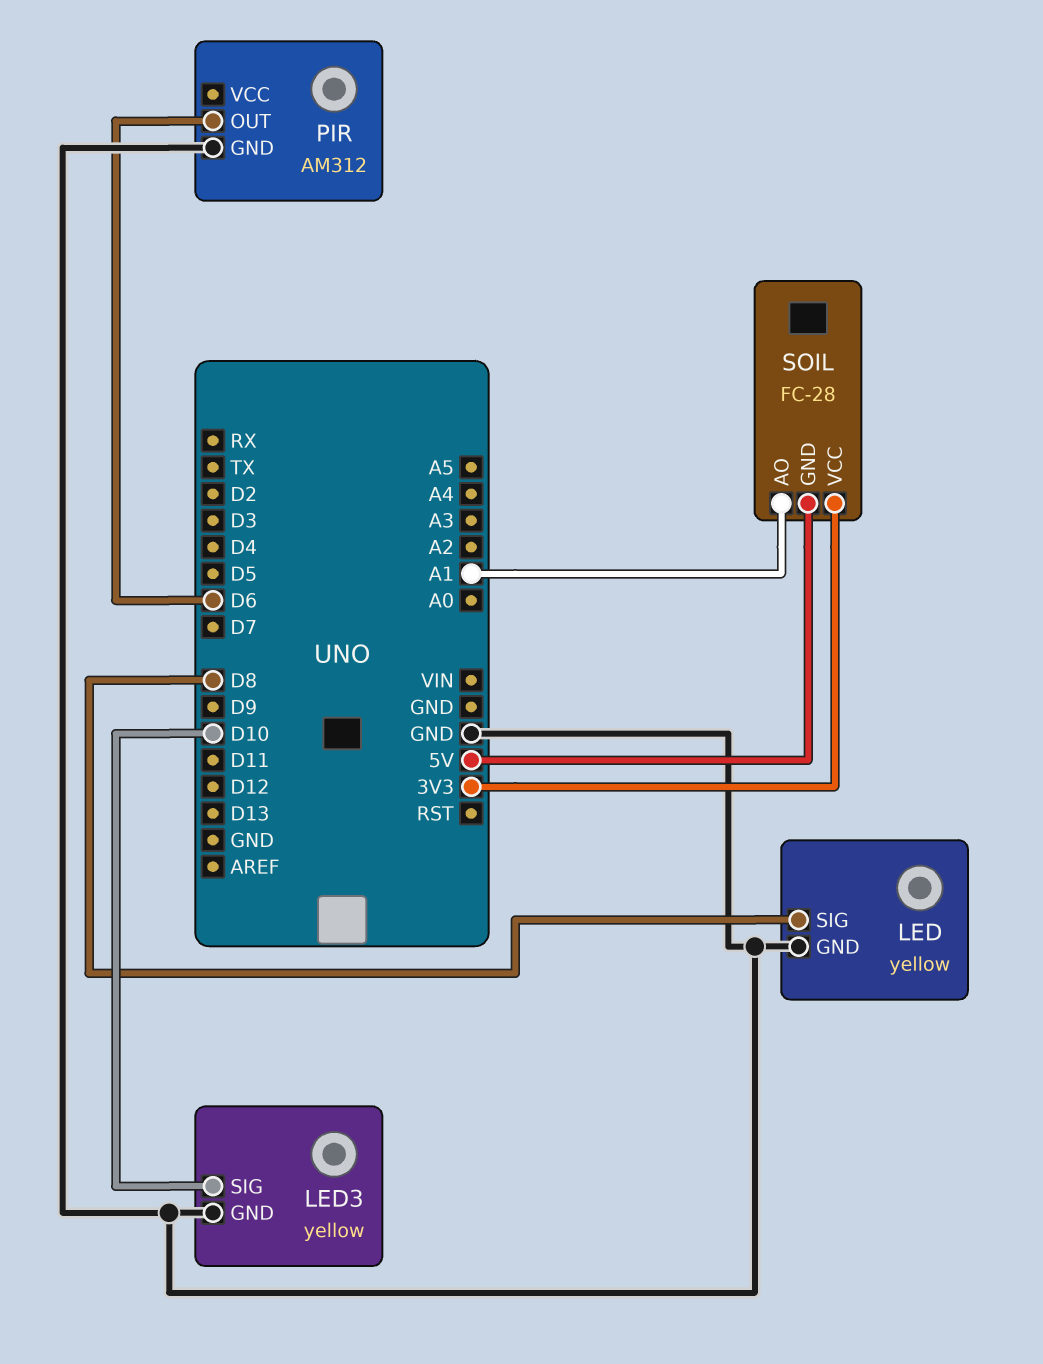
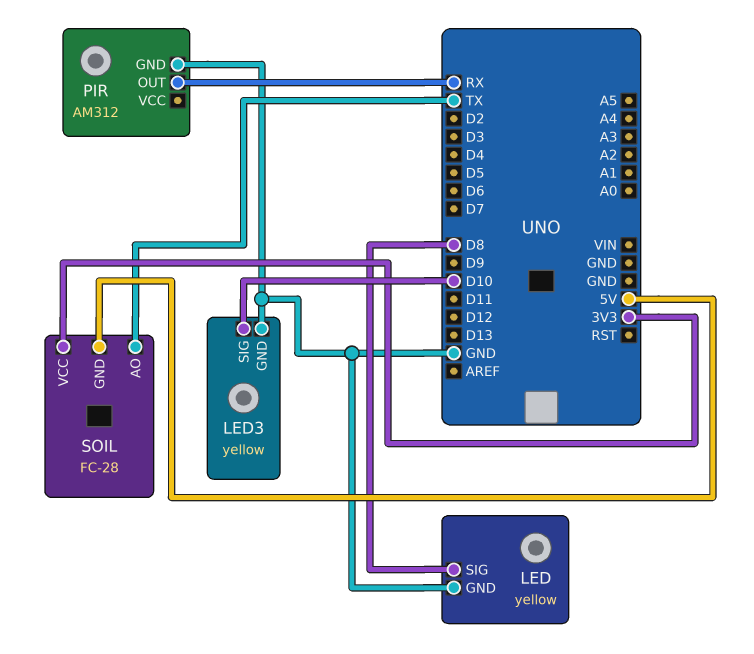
PIR pin OUT: D6 -> RX
SOIL pin AO: A1 -> TX

